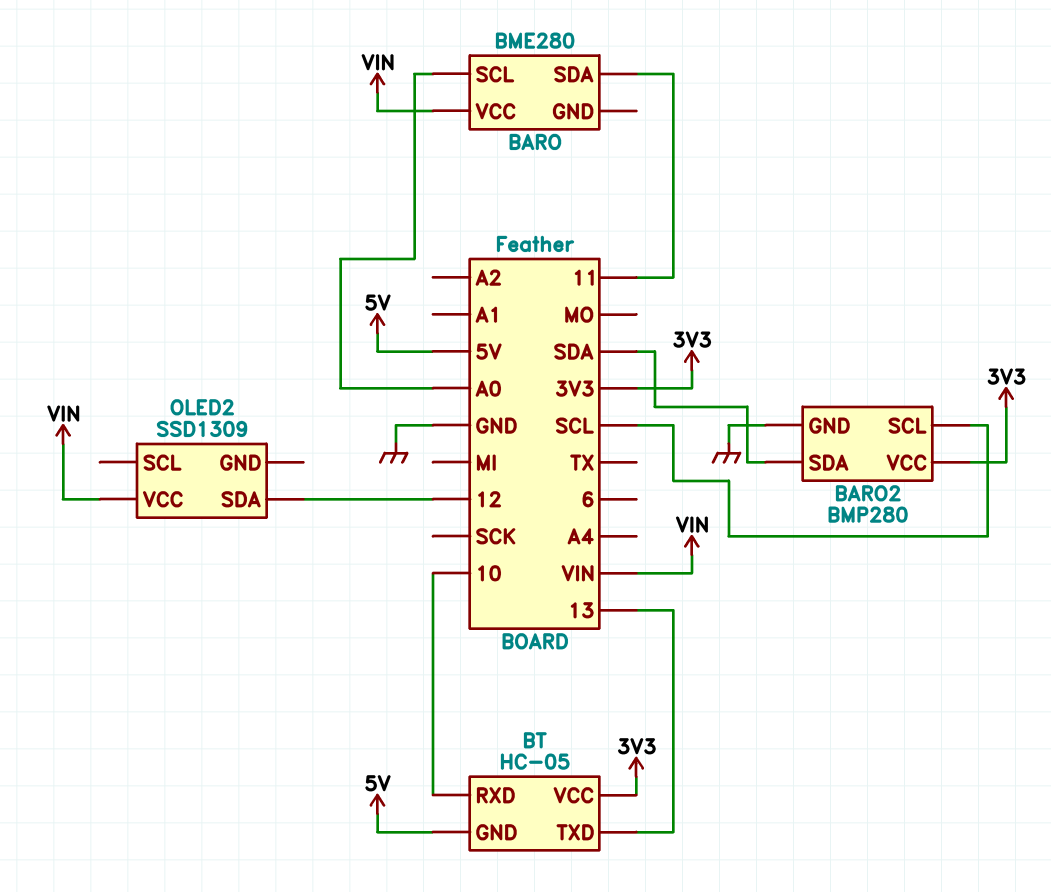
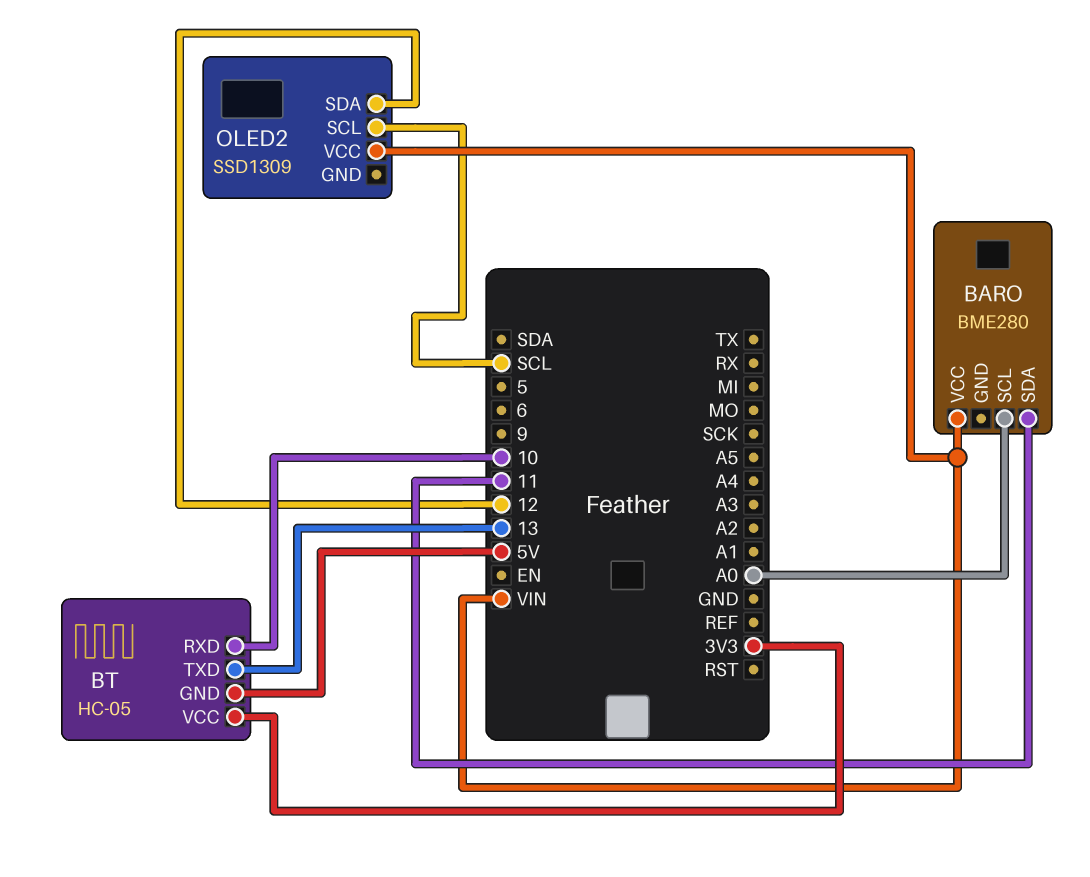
BARO2: BMP280 -> none
BARO2 pin GND: GND -> none
BARO2 pin SCL: SCL -> none
BARO2 pin SDA: SDA -> none
BARO2 pin VCC: 3V3 -> none
OLED2 pin SCL: none -> SCL

